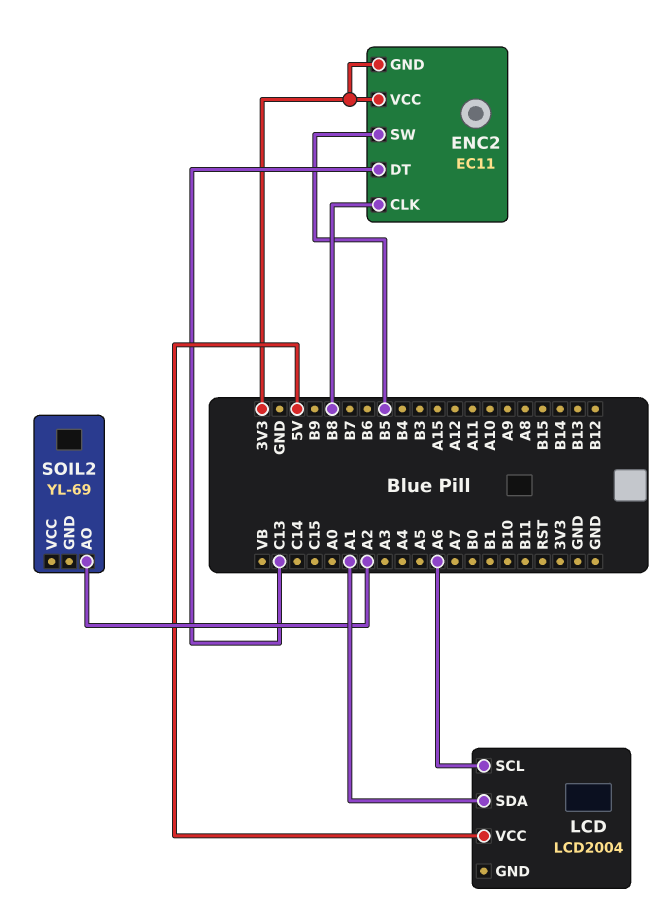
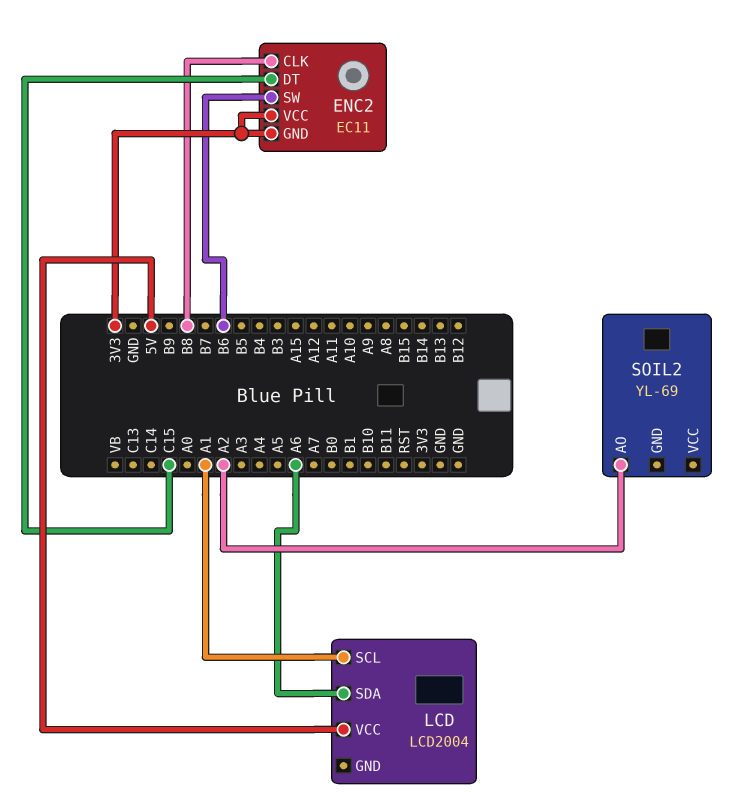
ENC2 pin DT: C13 -> C15
ENC2 pin SW: B5 -> B6
LCD pin SCL: A6 -> A1
LCD pin SDA: A1 -> A6

